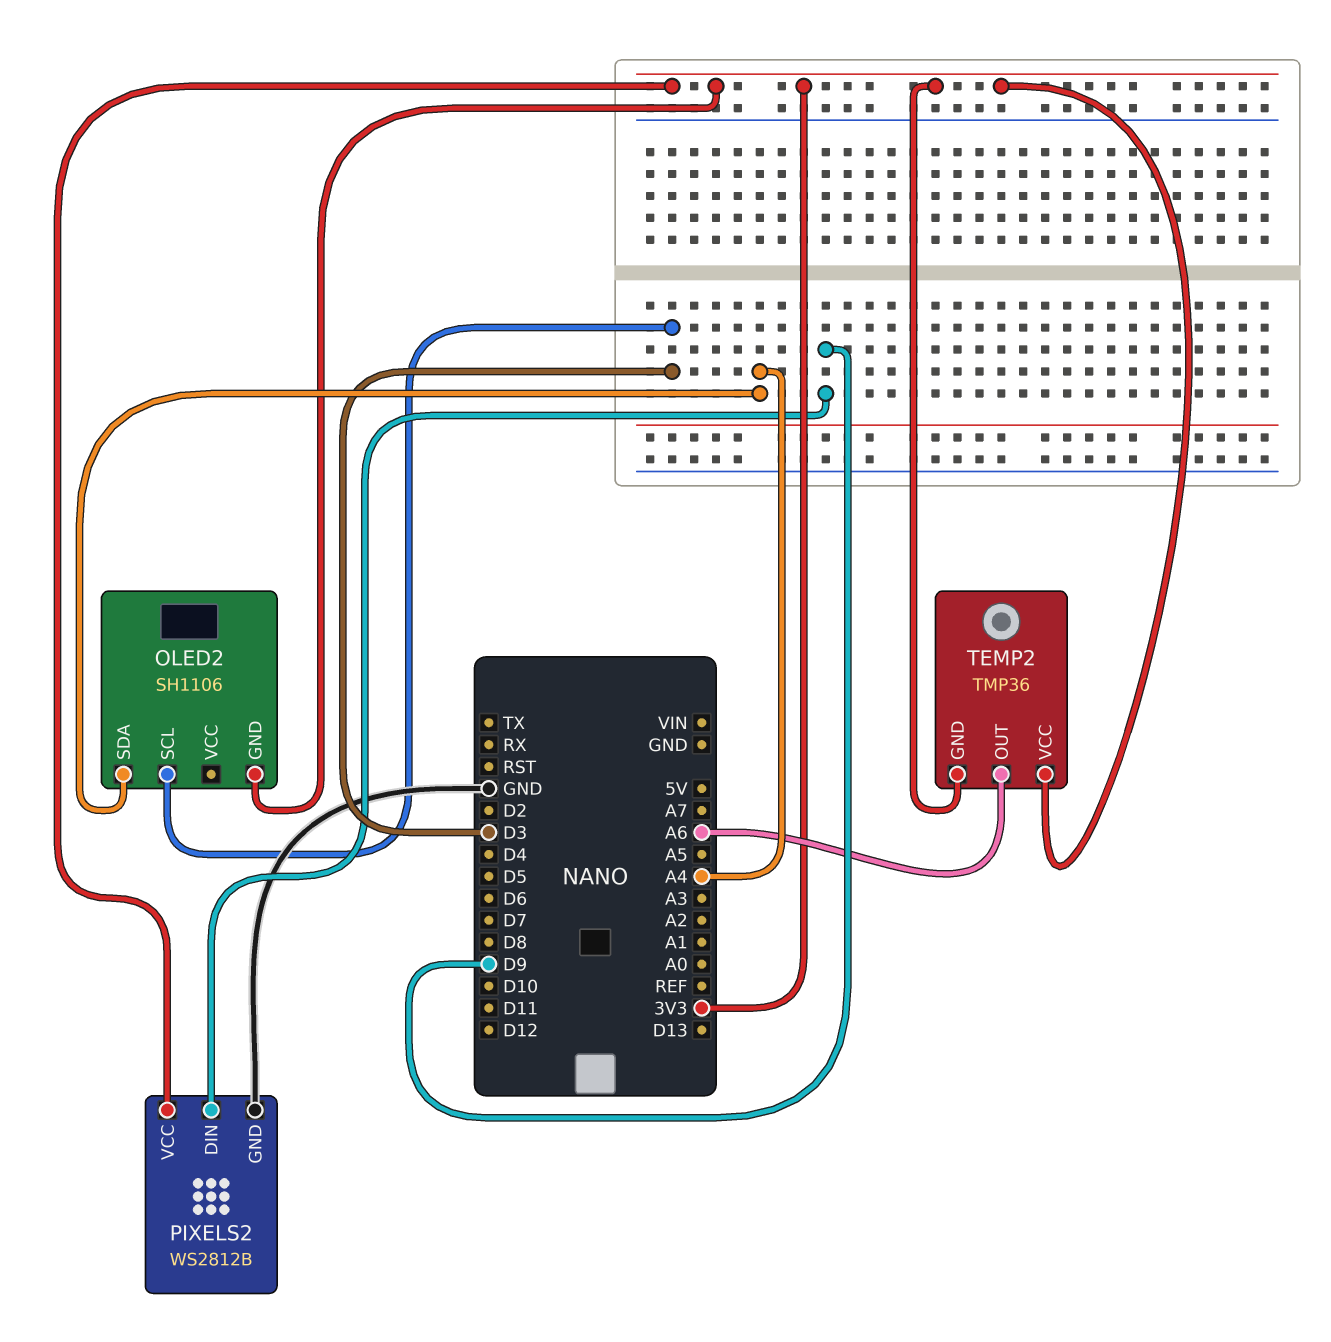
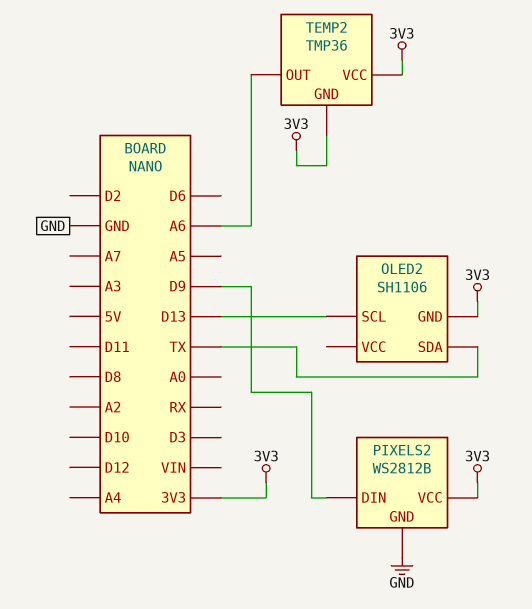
OLED2 pin SCL: D3 -> D13
OLED2 pin SDA: A4 -> TX

